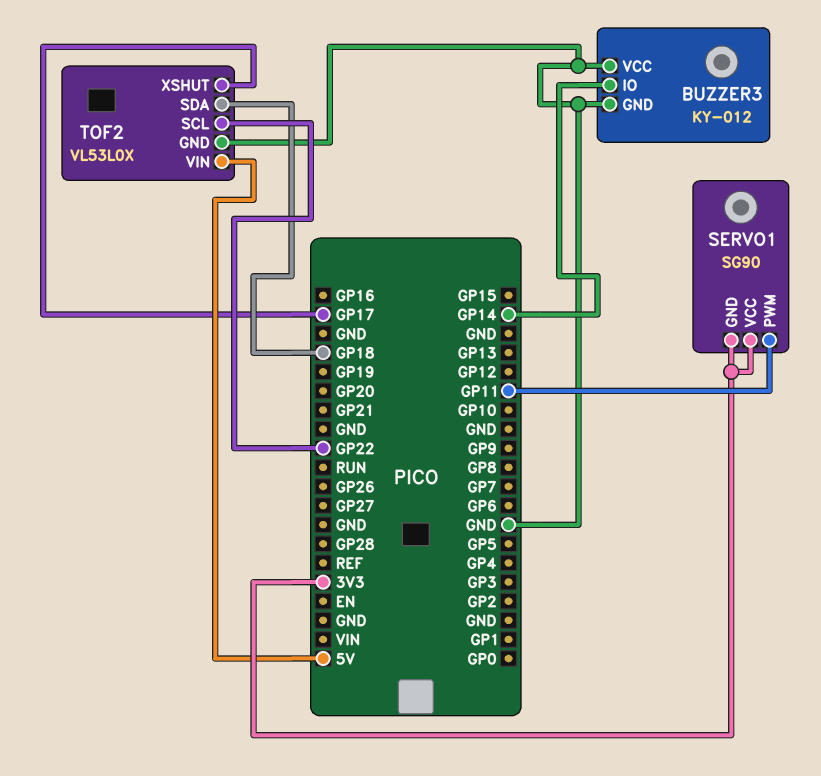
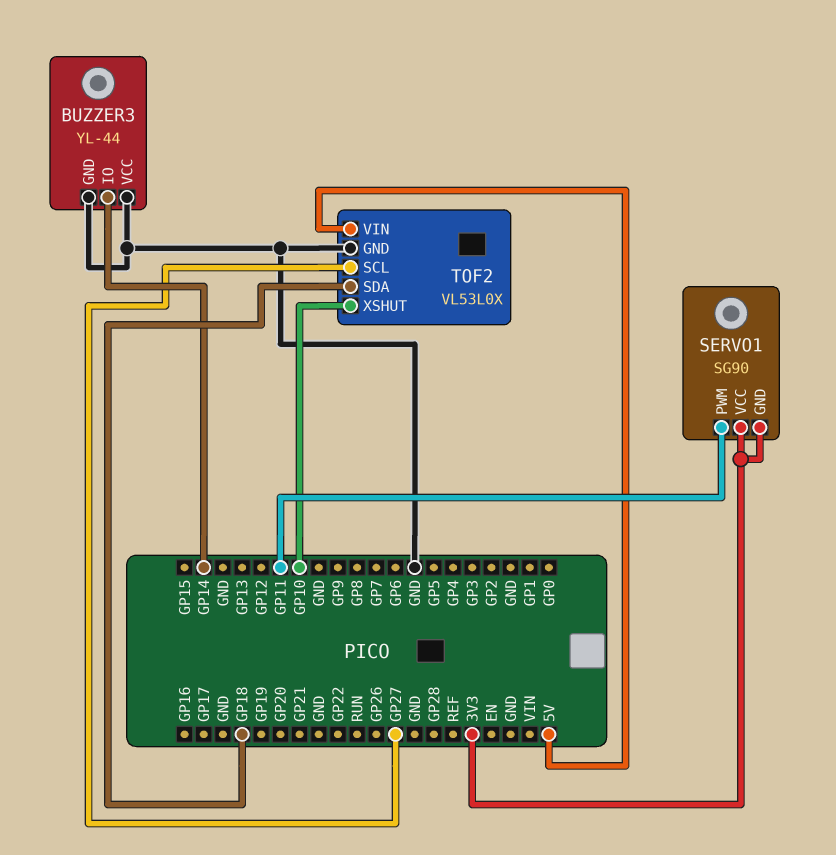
BUZZER3: KY-012 -> YL-44
TOF2 pin SCL: GP22 -> GP27
TOF2 pin XSHUT: GP17 -> GP10

